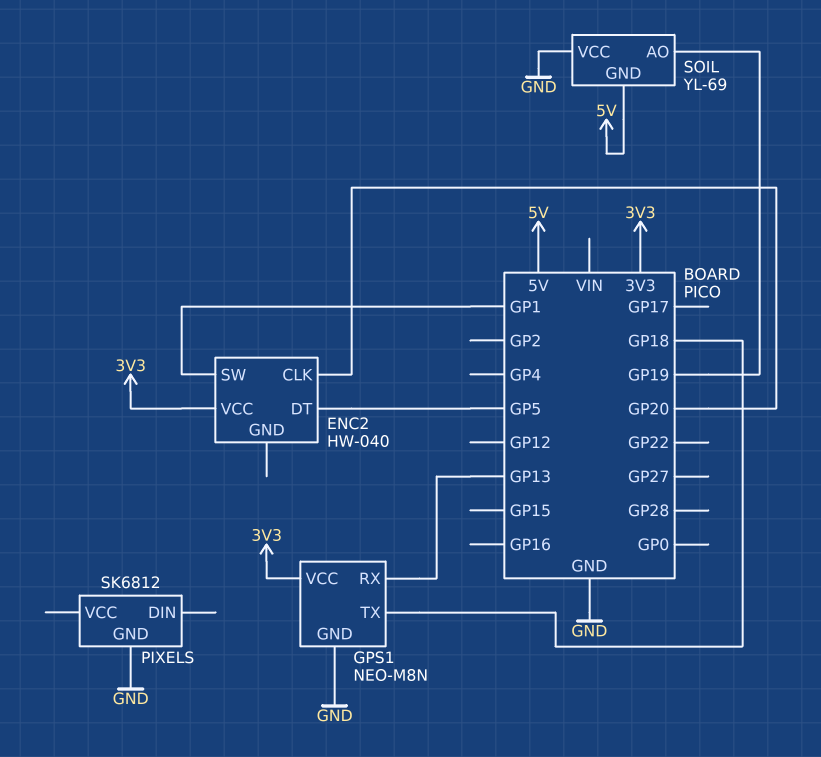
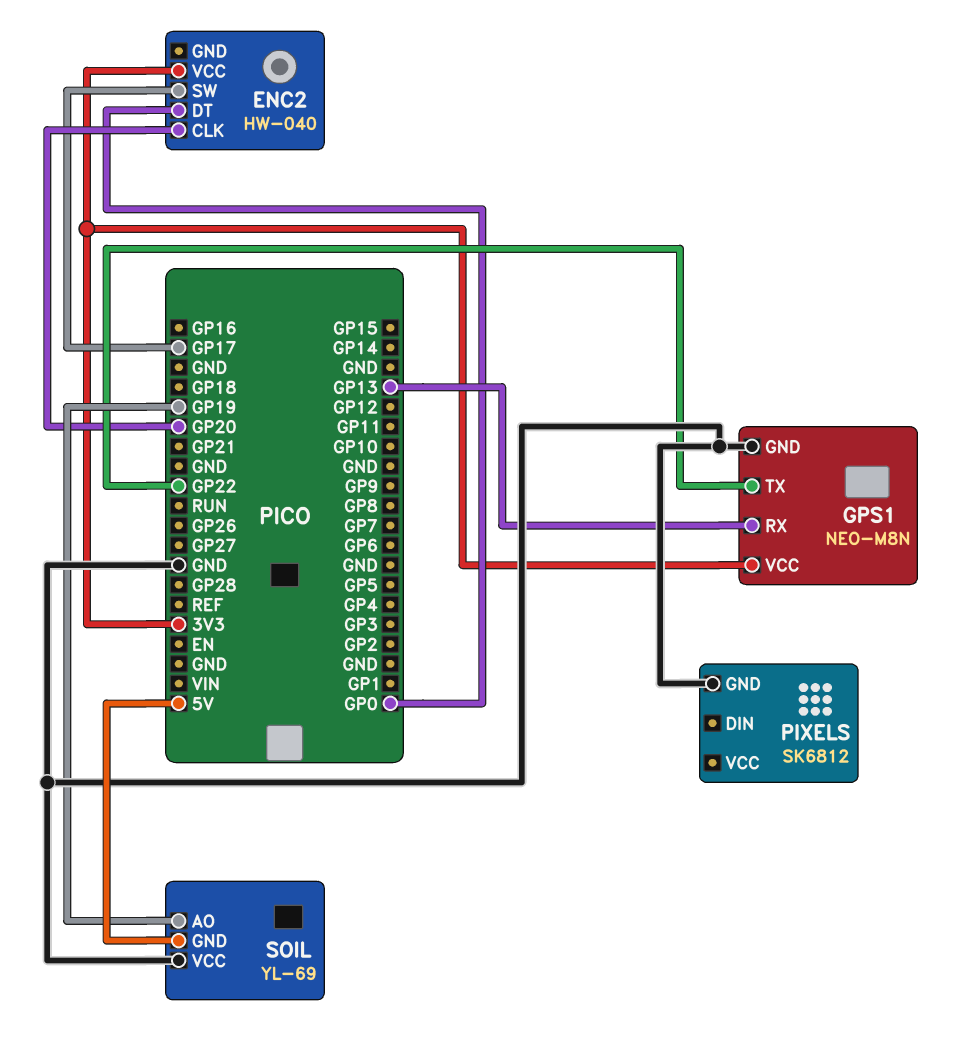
ENC2 pin DT: GP5 -> GP0
ENC2 pin SW: GP1 -> GP17
GPS1 pin TX: GP18 -> GP22

